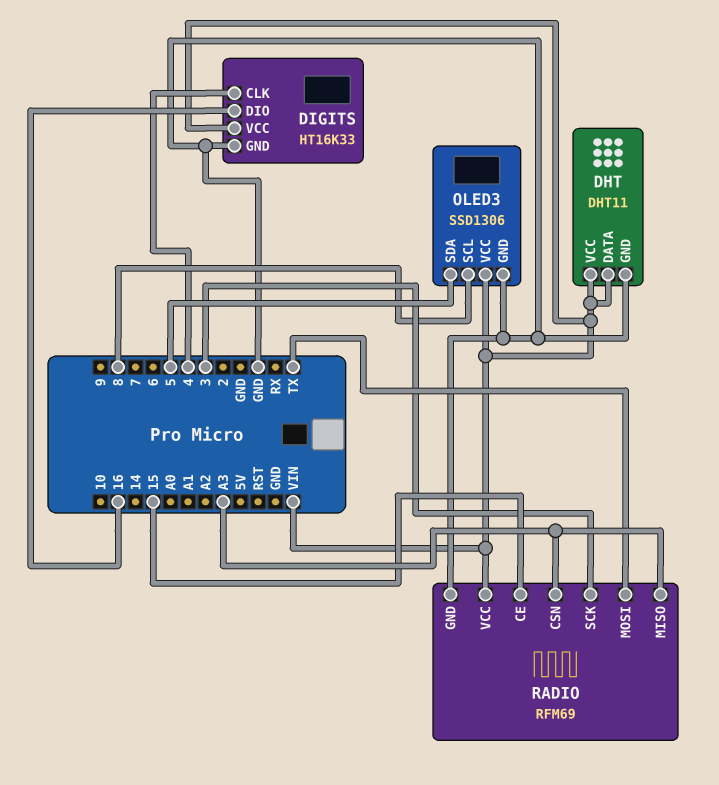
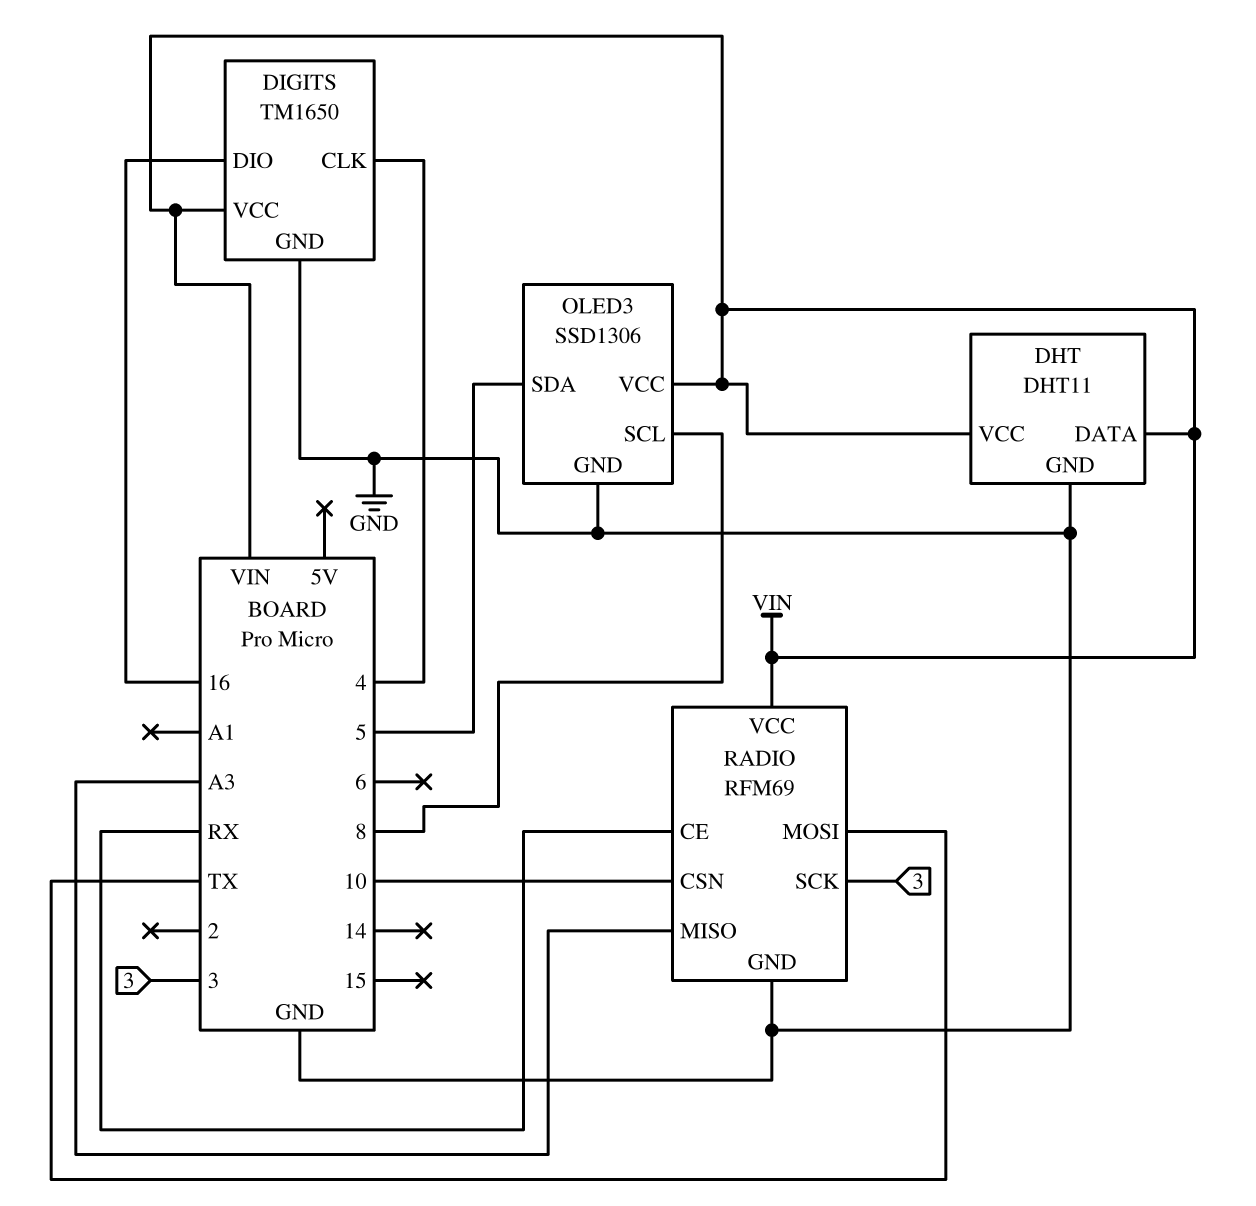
DIGITS: HT16K33 -> TM1650
RADIO pin CE: 15 -> RX
RADIO pin CSN: A3 -> 10

